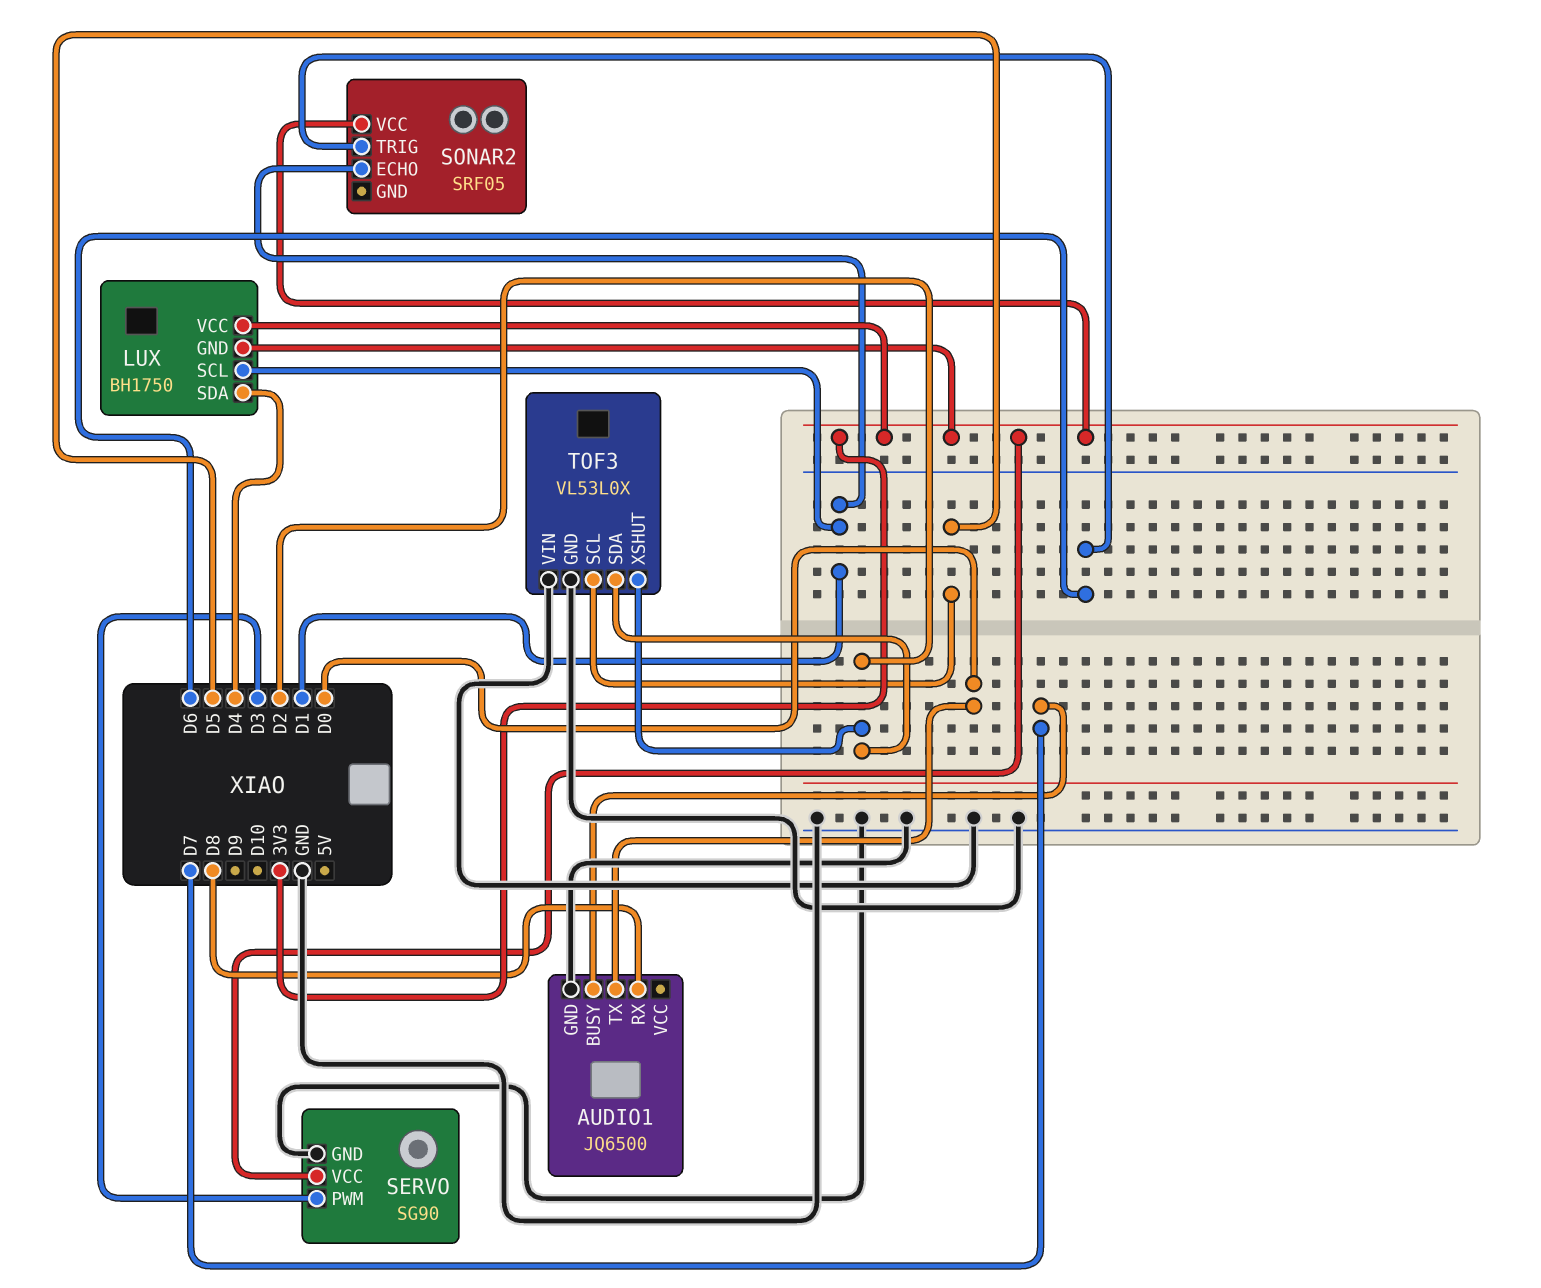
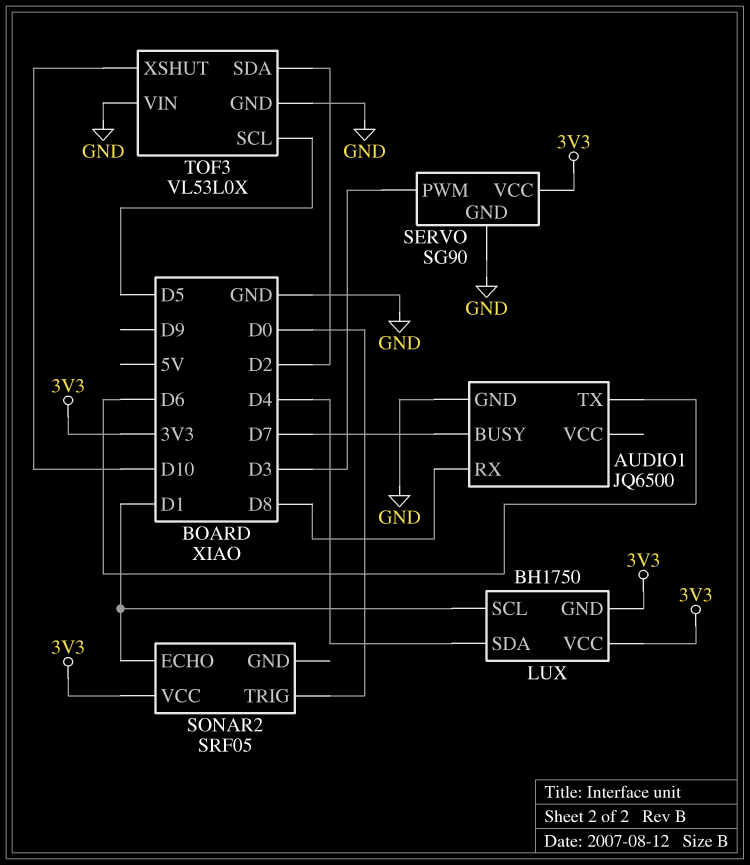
AUDIO1 pin TX: D0 -> D6
SONAR2 pin TRIG: D6 -> D0
TOF3 pin XSHUT: D2 -> D10

